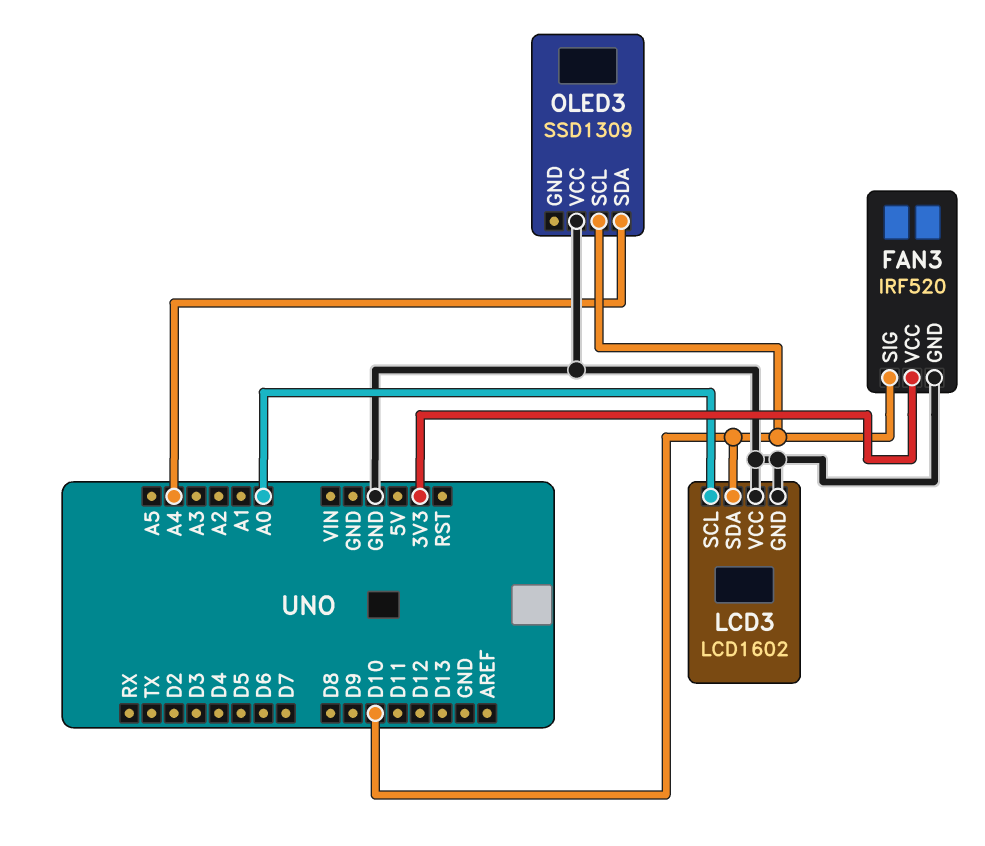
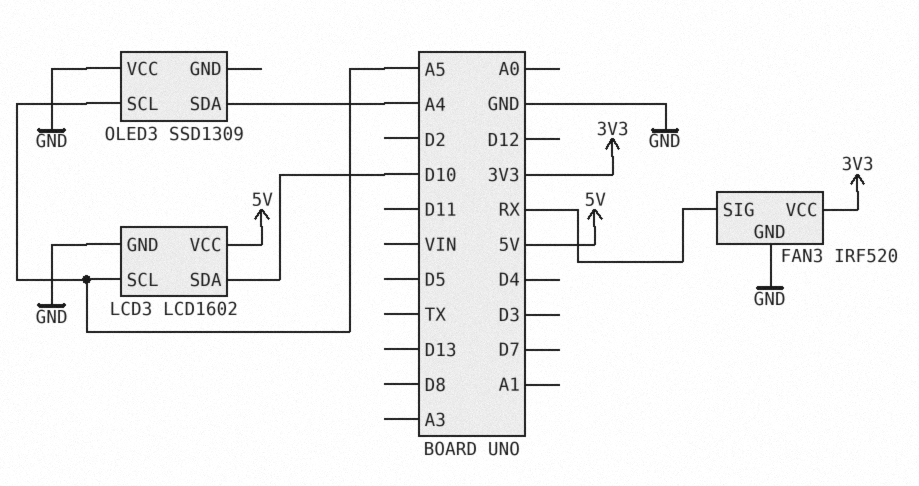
FAN3 pin SIG: D10 -> RX
LCD3 pin SCL: A0 -> A5
LCD3 pin VCC: GND -> 5V
OLED3 pin SCL: D10 -> A5

